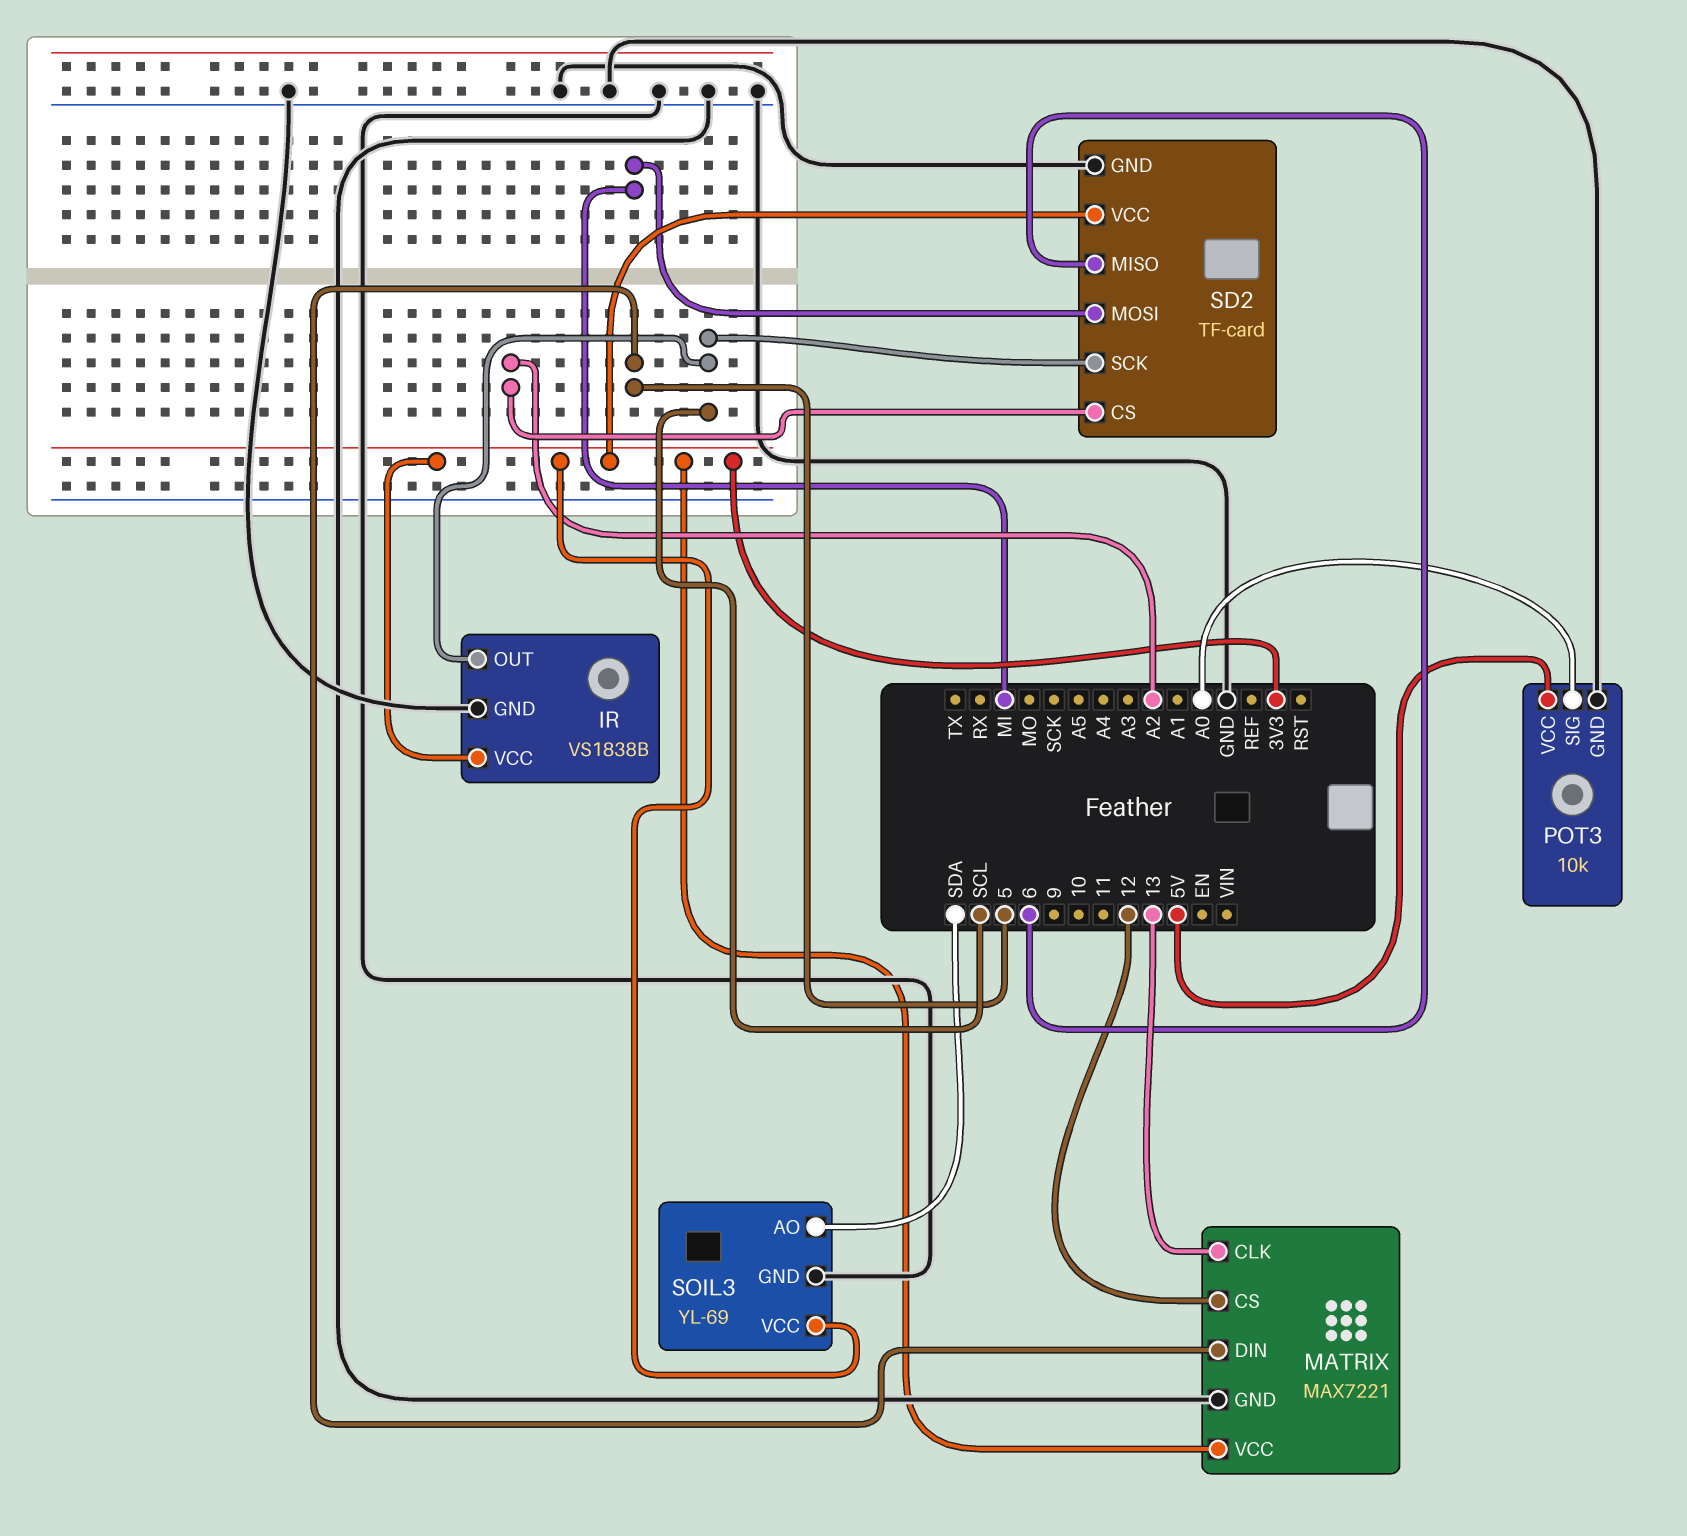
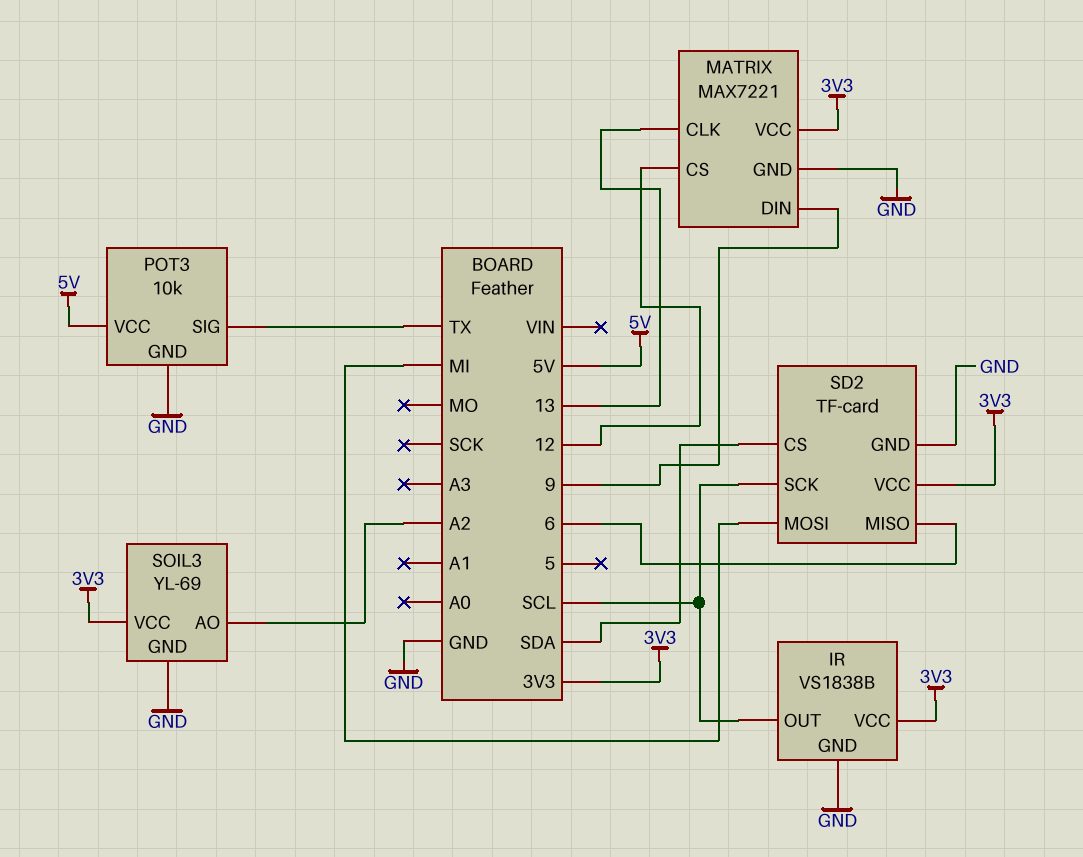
MATRIX pin DIN: 5 -> 9
POT3 pin SIG: A0 -> TX
SD2 pin CS: A2 -> SDA
SOIL3 pin AO: SDA -> A2

